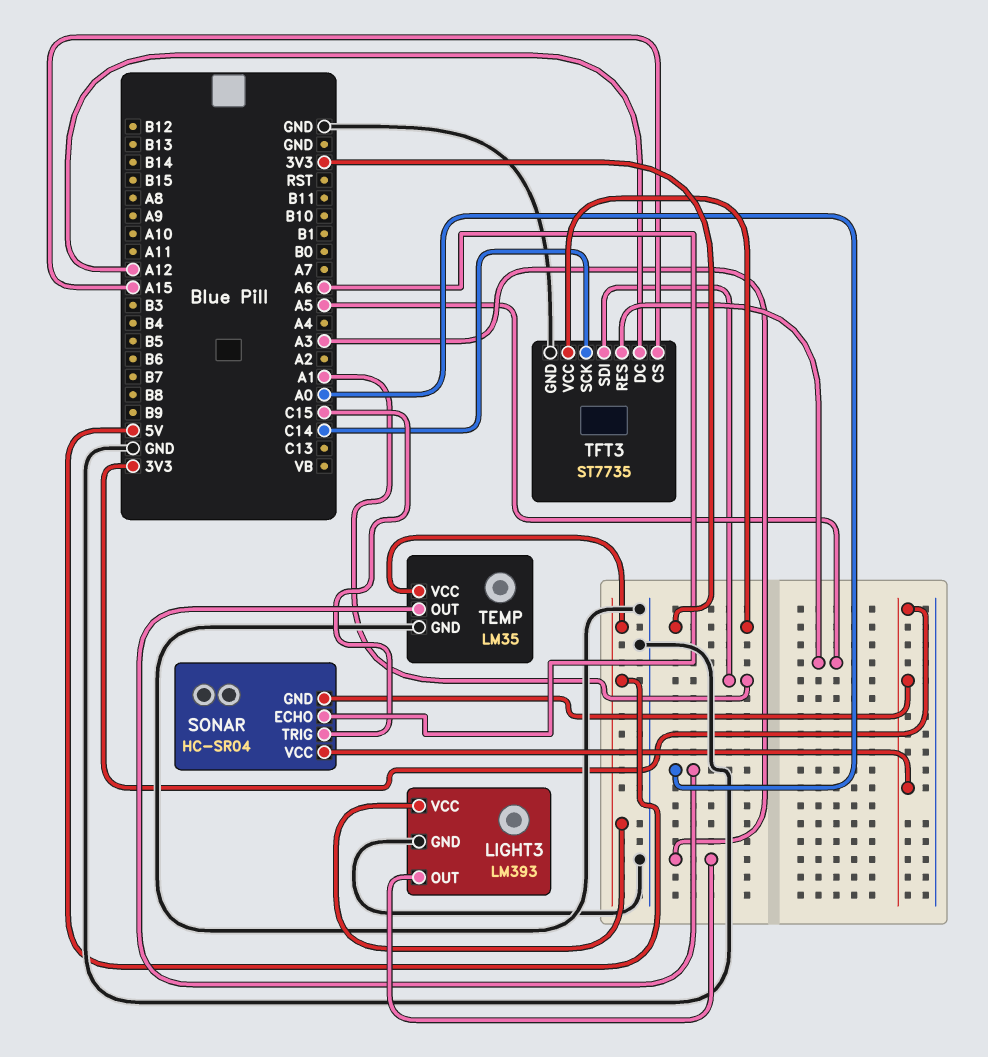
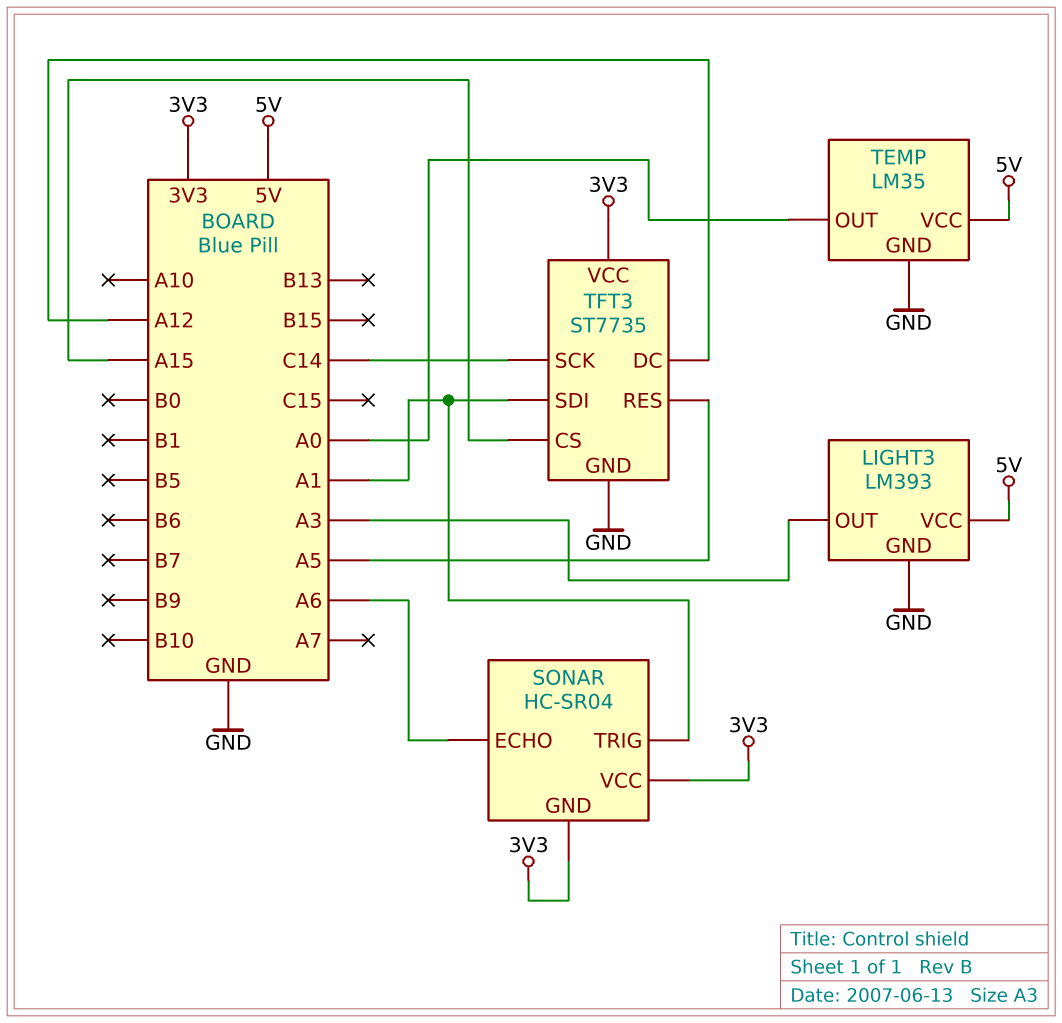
SONAR pin TRIG: C15 -> A1

